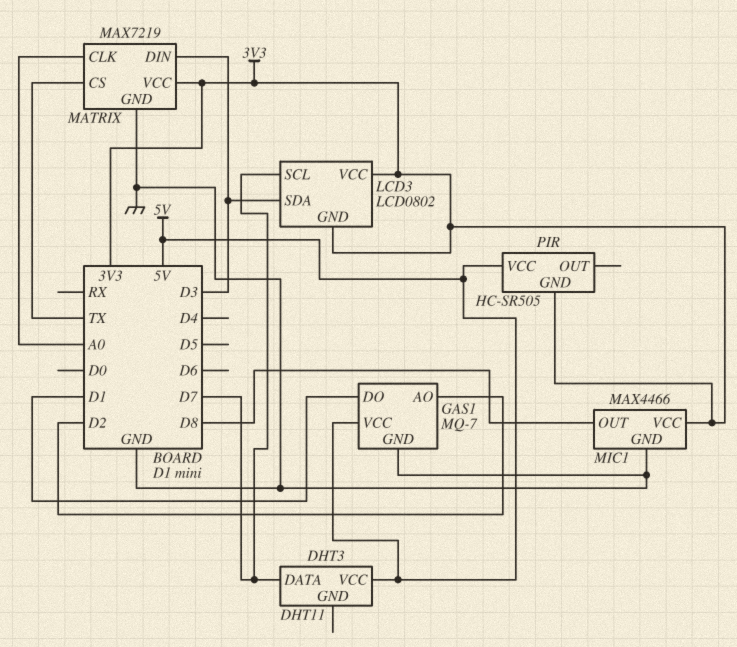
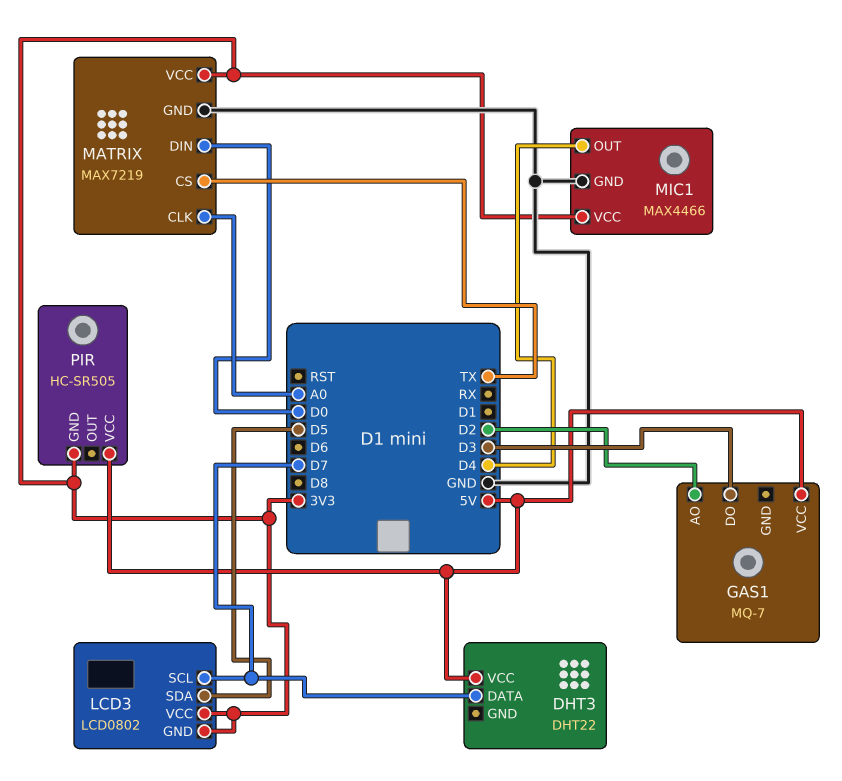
DHT3: DHT11 -> DHT22
GAS1 pin DO: D1 -> D3
GAS1 pin GND: GND -> none
LCD3 pin SDA: D3 -> D5
MATRIX pin DIN: D3 -> D0
MIC1 pin OUT: D8 -> D4

